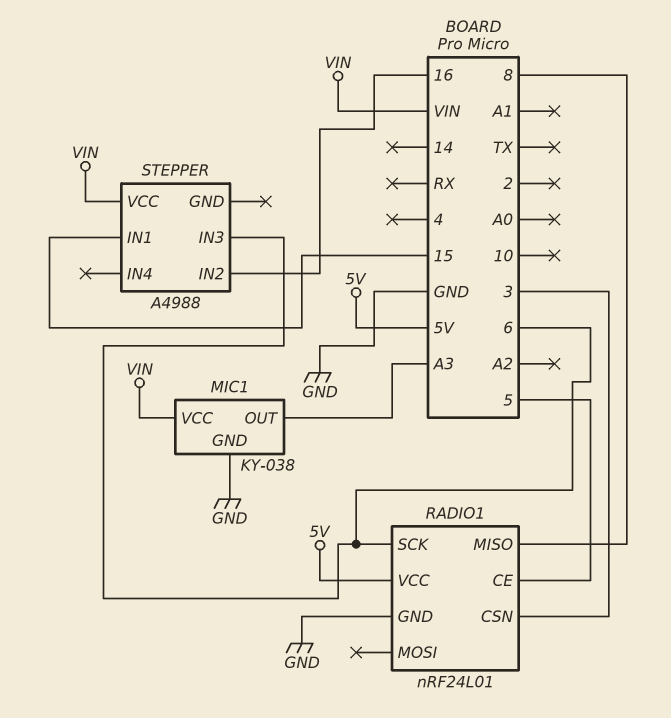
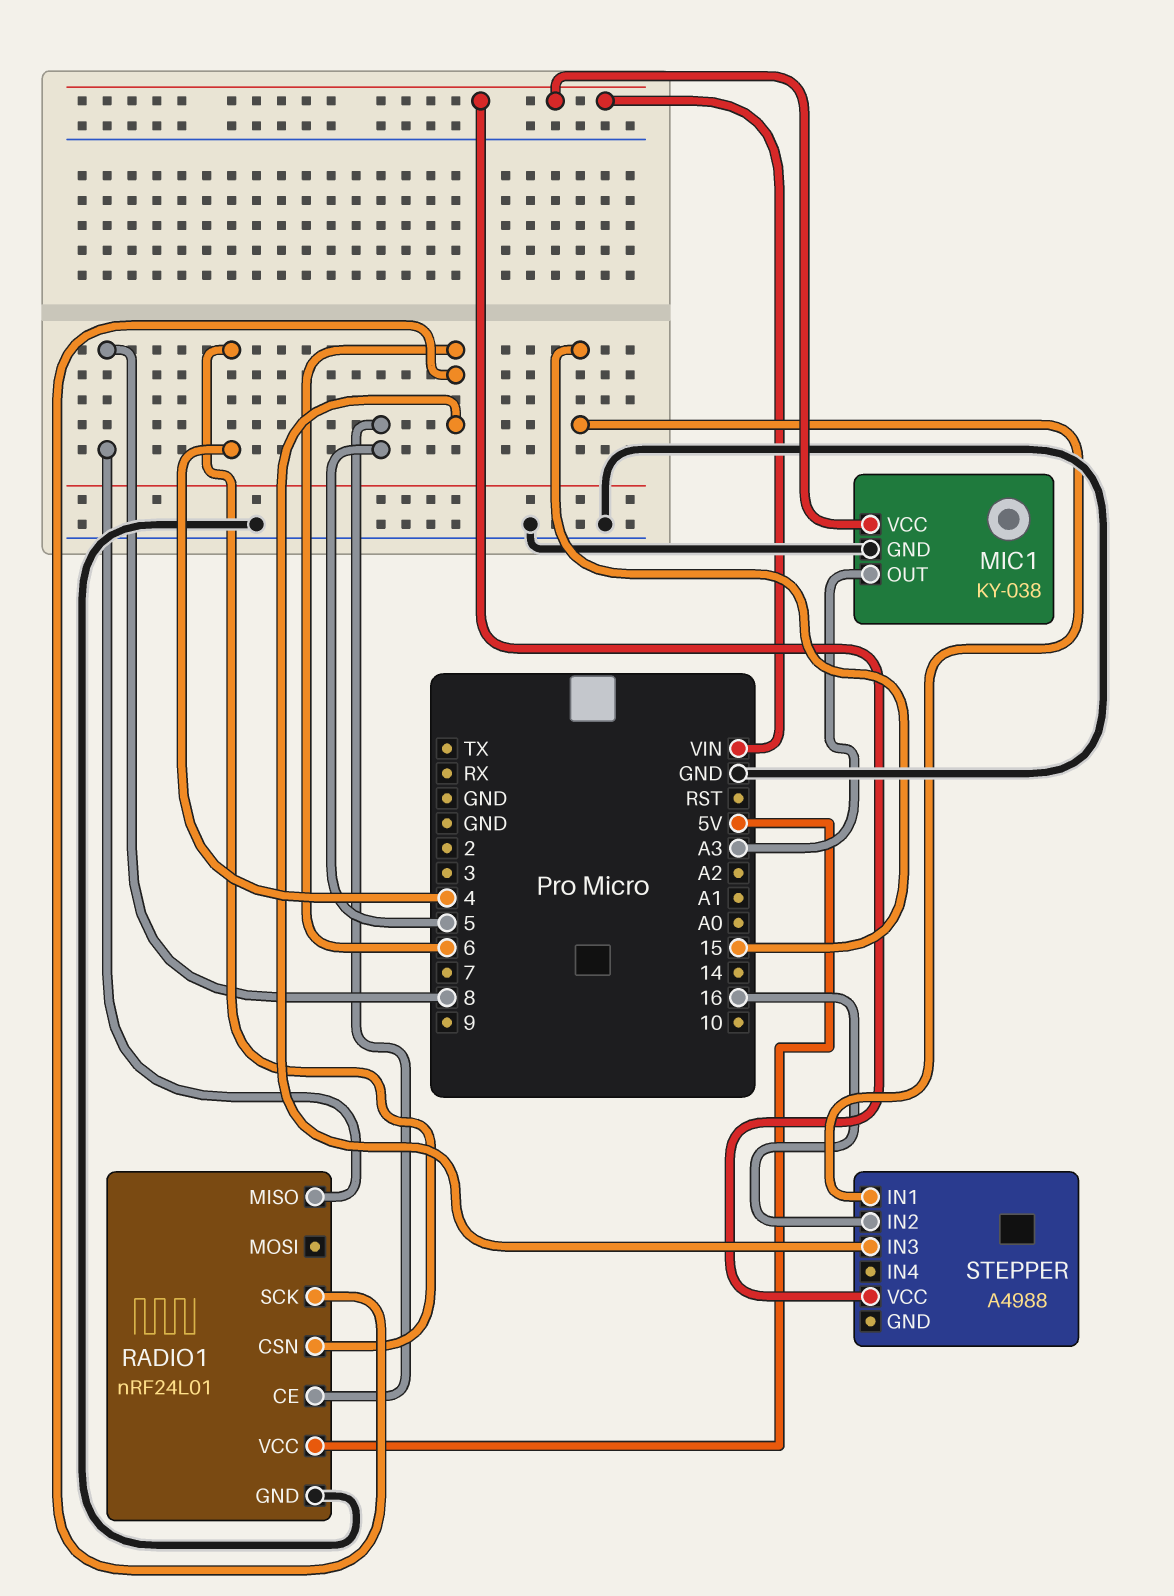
RADIO1 pin CSN: 3 -> 4

